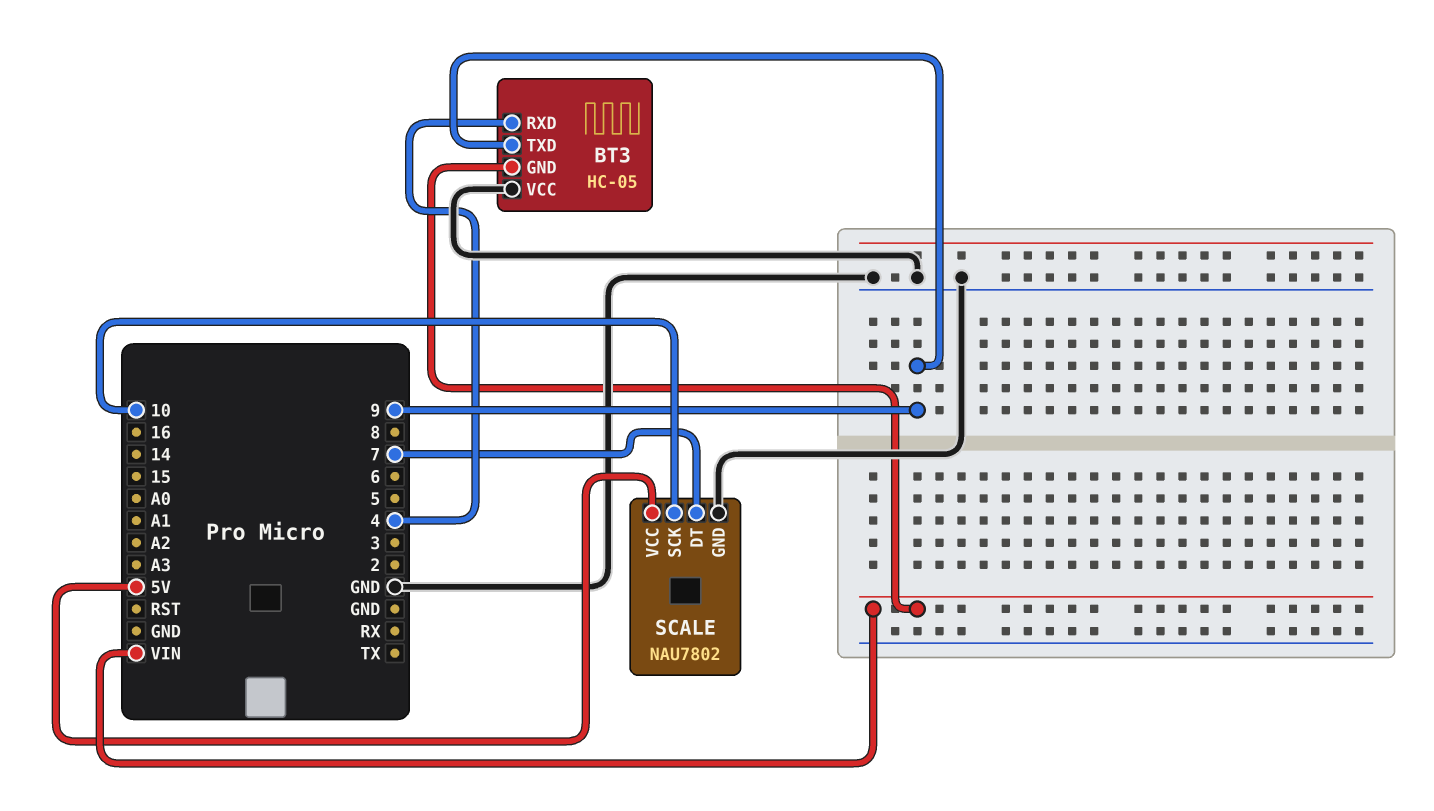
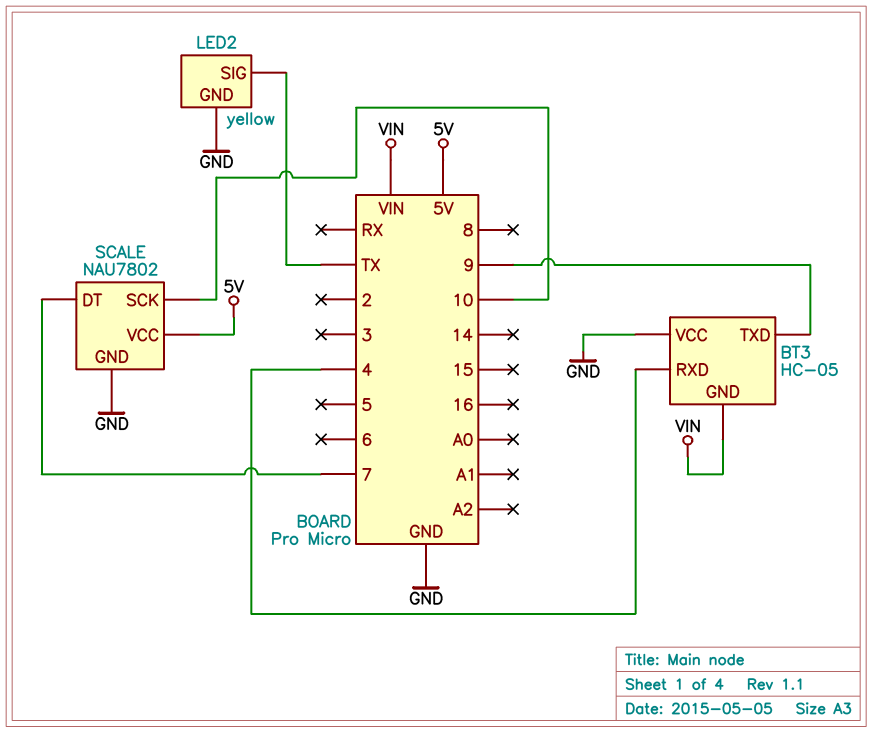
LED2: none -> yellow
LED2 pin GND: none -> GND
LED2 pin SIG: none -> TX

